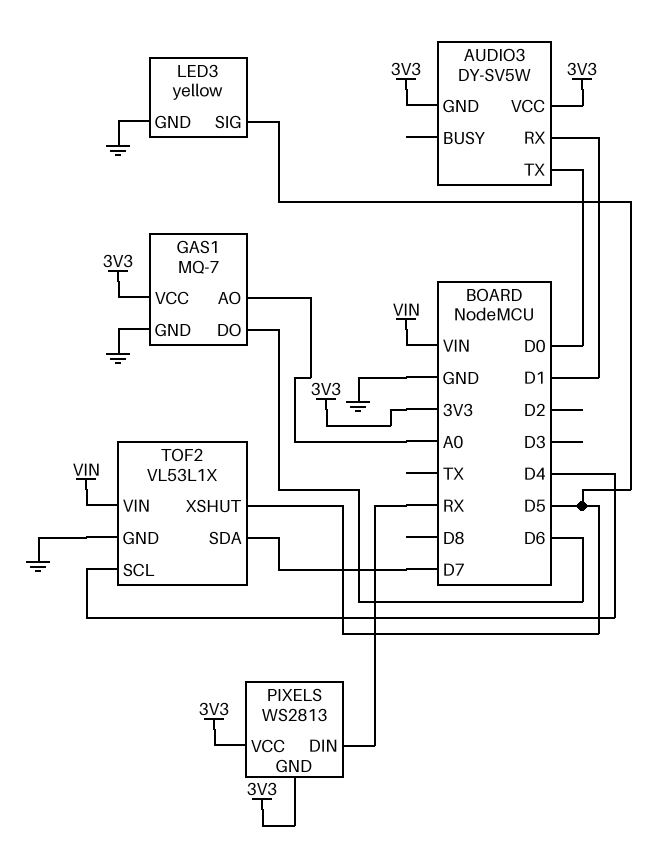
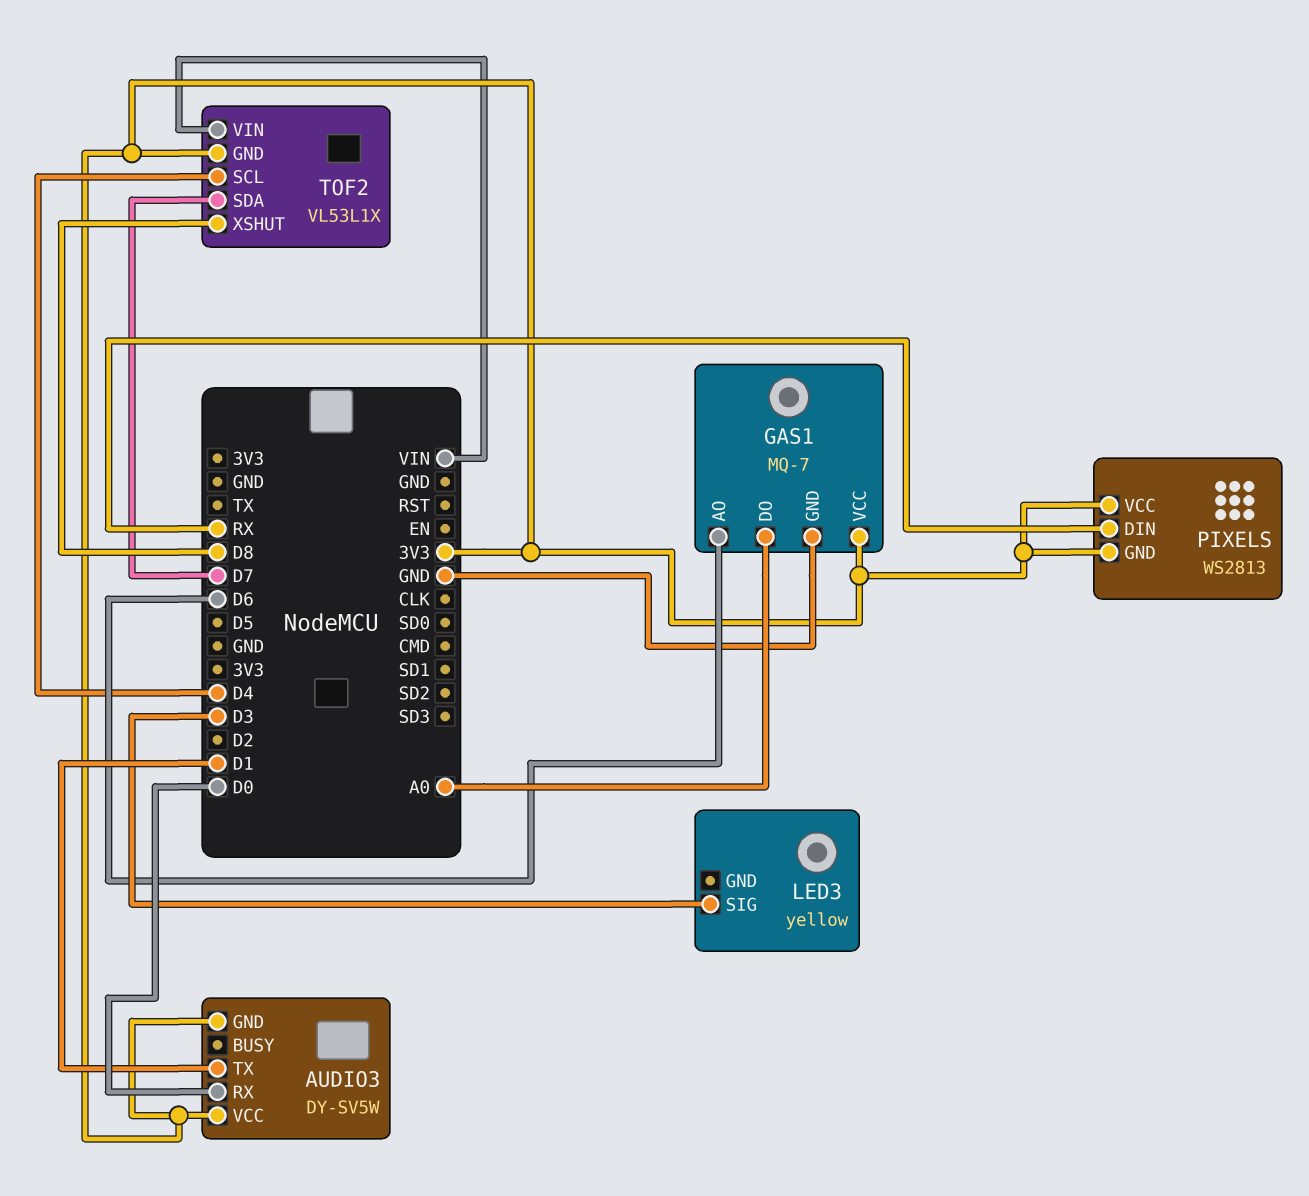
AUDIO3 pin RX: D1 -> D0
AUDIO3 pin TX: D0 -> D1
GAS1 pin AO: A0 -> D6
GAS1 pin DO: D6 -> A0
LED3 pin GND: GND -> none
LED3 pin SIG: D5 -> D3
TOF2 pin GND: GND -> 3V3
TOF2 pin XSHUT: D5 -> D8

